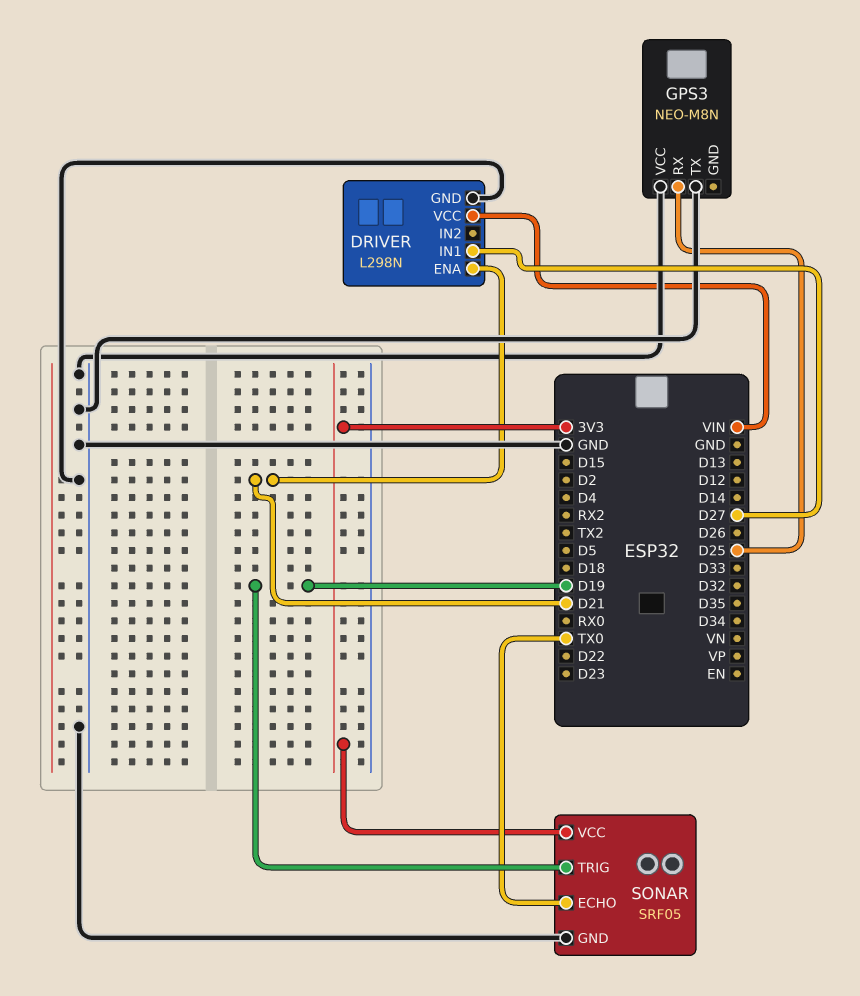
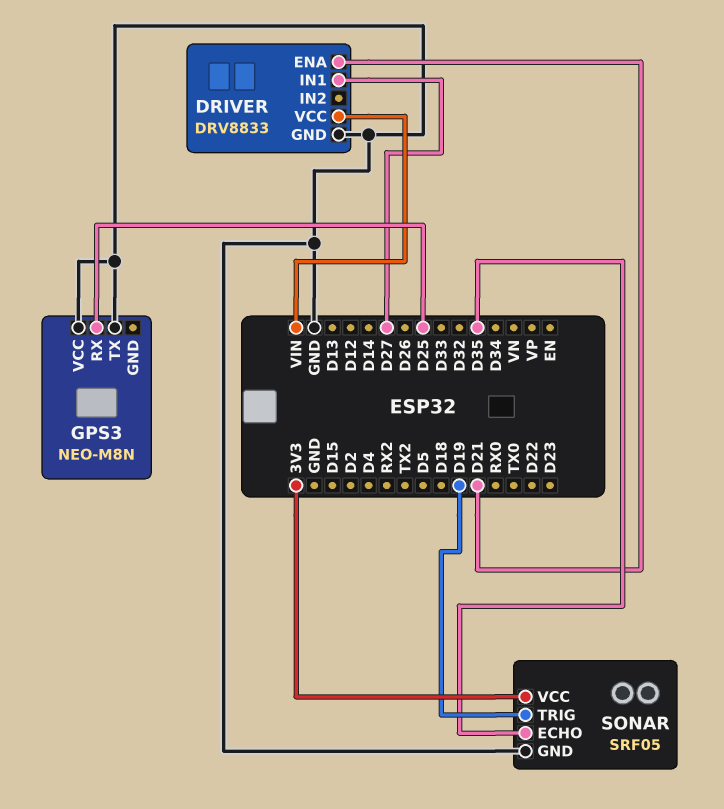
DRIVER: L298N -> DRV8833
SONAR pin ECHO: TX0 -> D35

